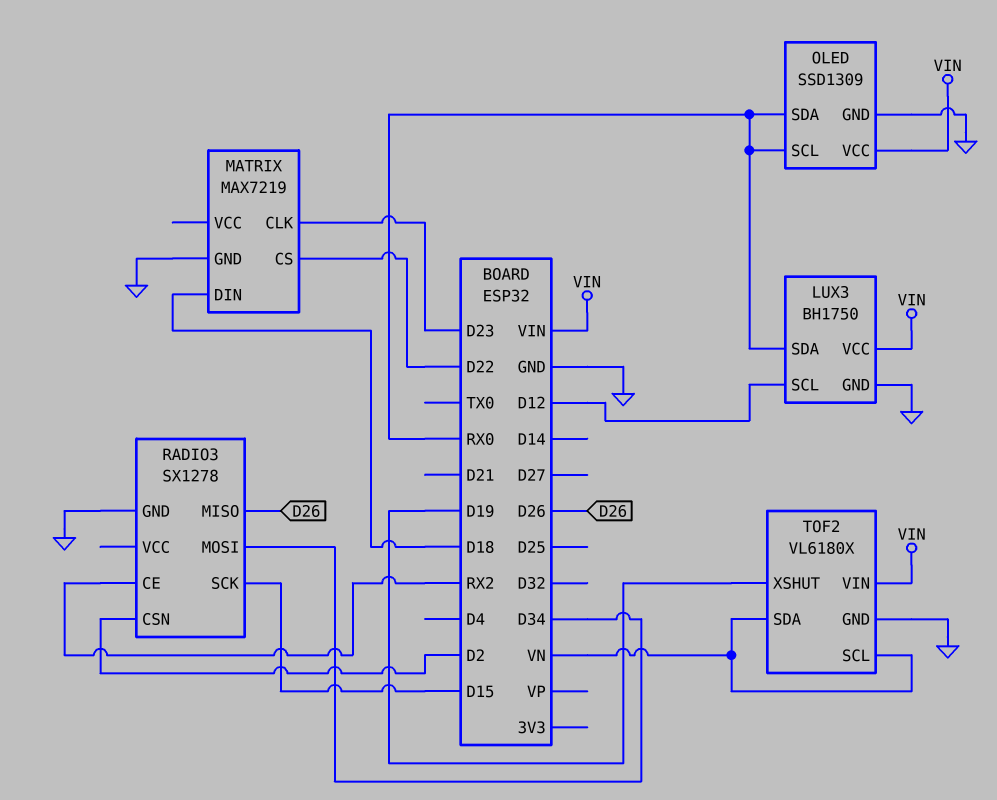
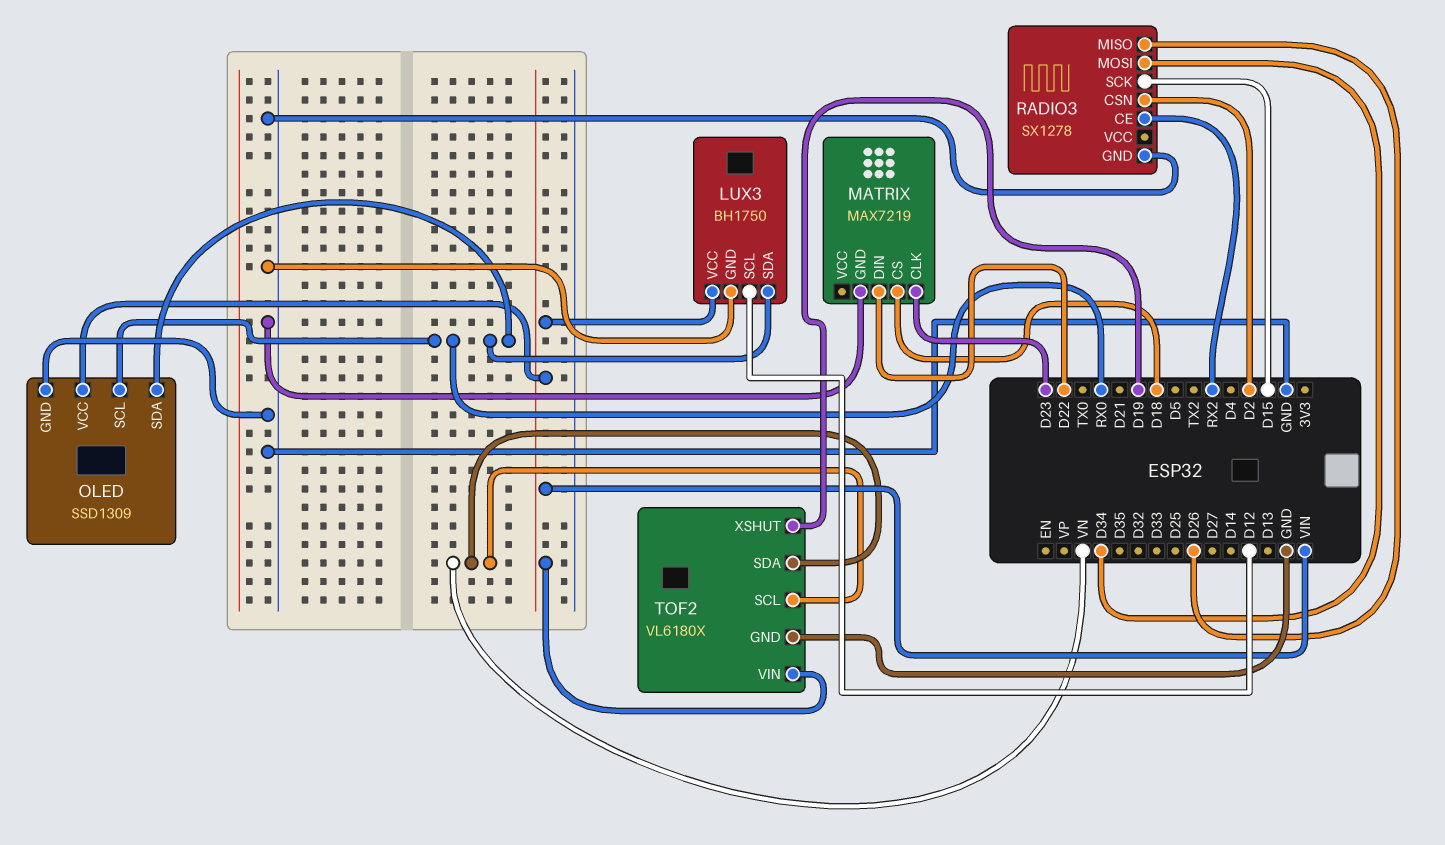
MATRIX pin CS: D22 -> D18
MATRIX pin DIN: D18 -> D22

